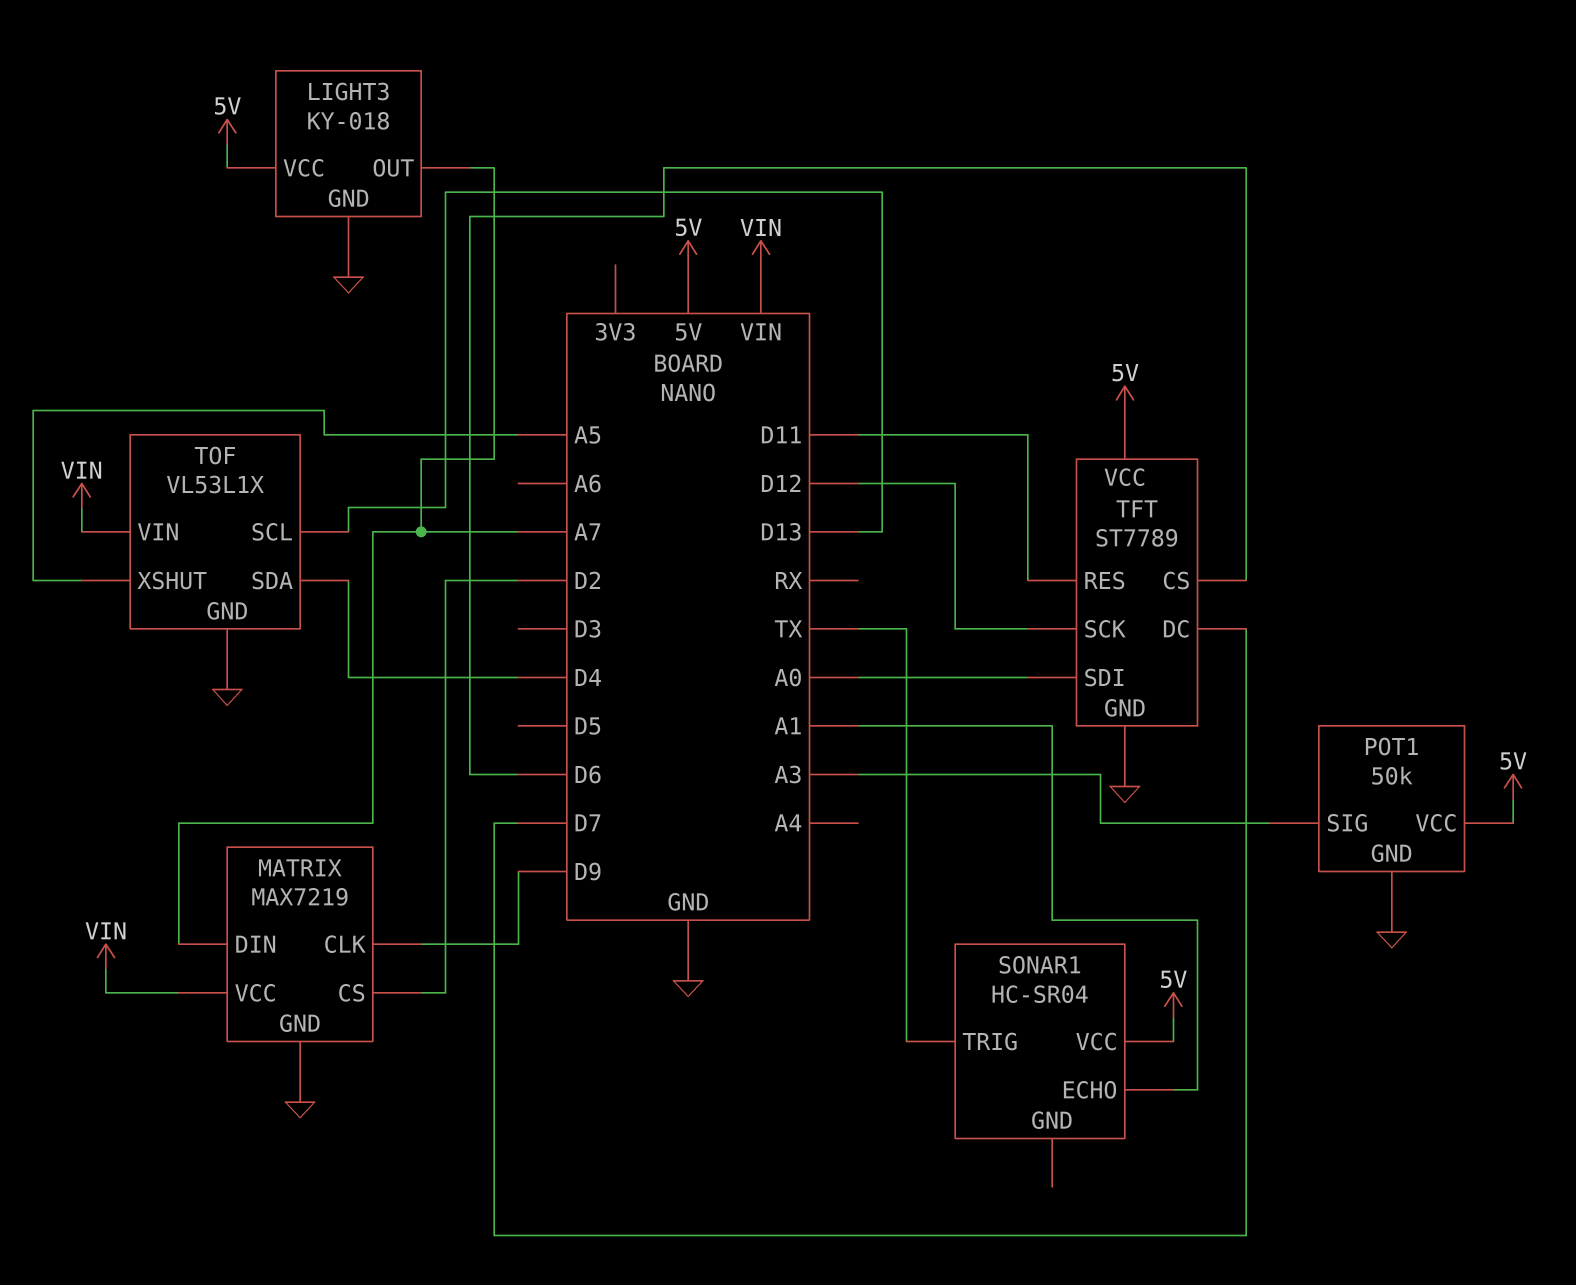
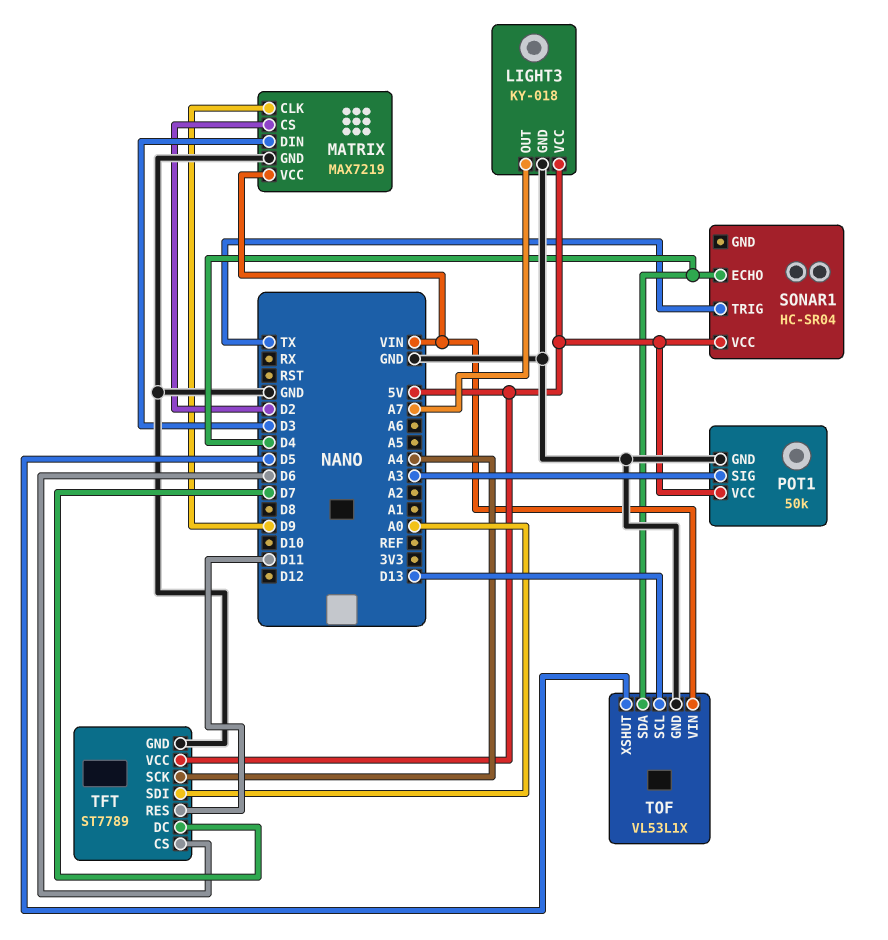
MATRIX pin DIN: A7 -> D3
SONAR1 pin ECHO: A1 -> D4
TFT pin SCK: D12 -> A4
TOF pin XSHUT: A5 -> D5

